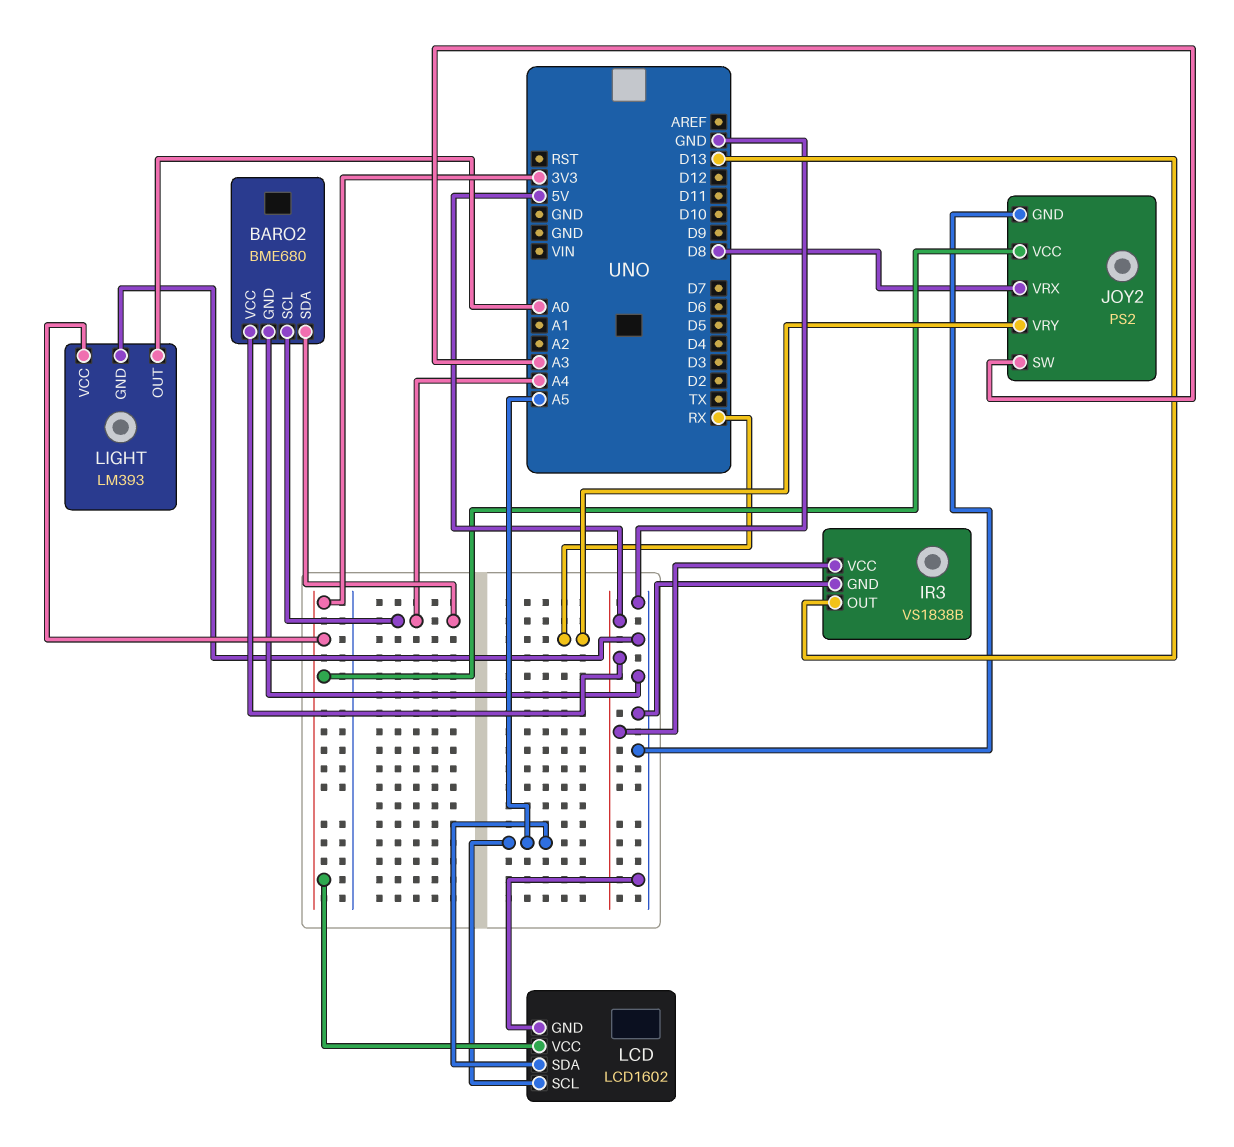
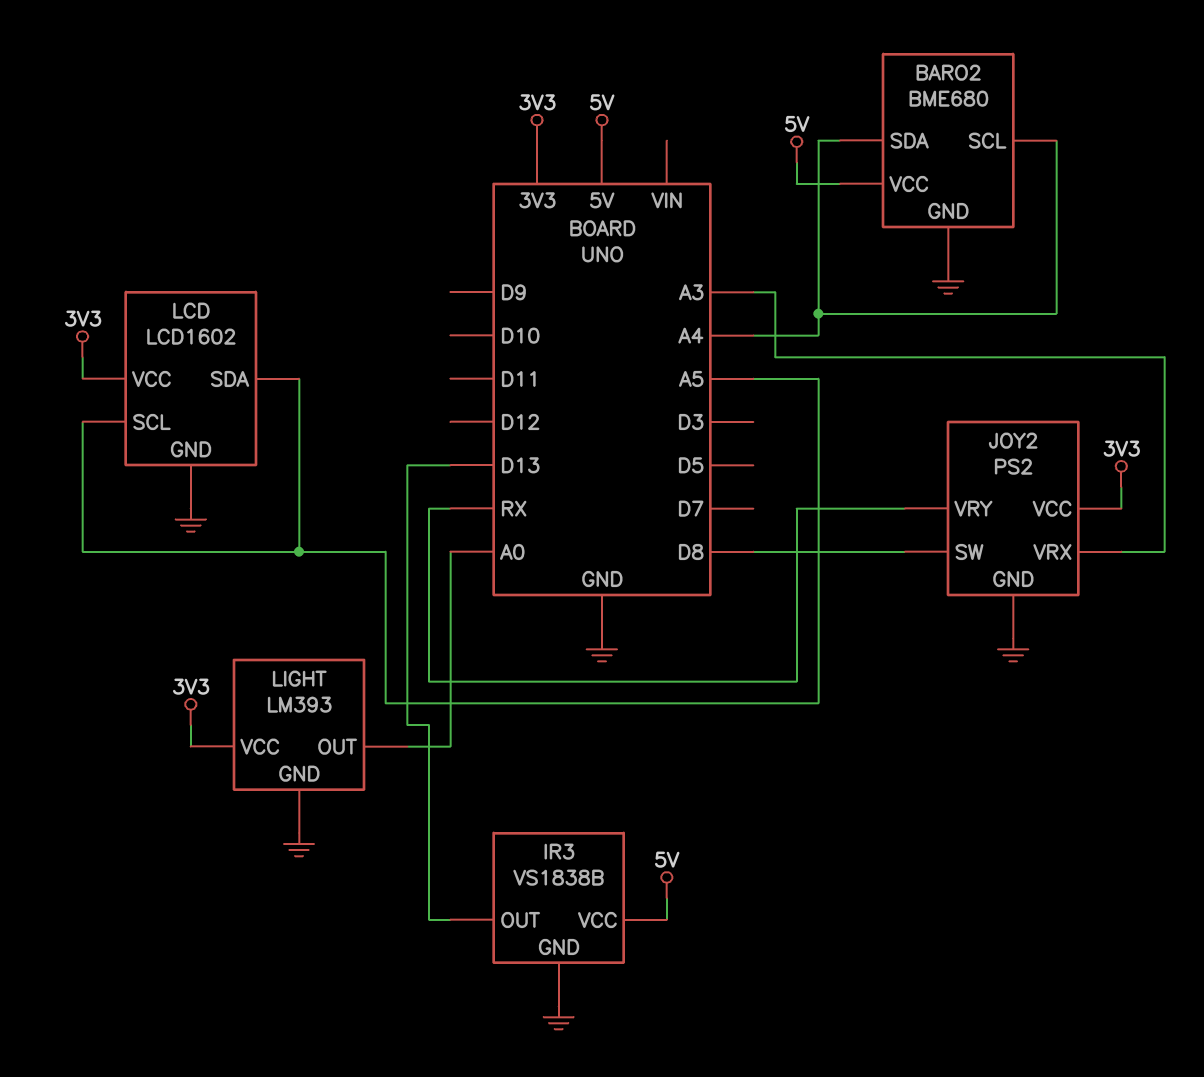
JOY2 pin SW: A3 -> D8
JOY2 pin VRX: D8 -> A3

